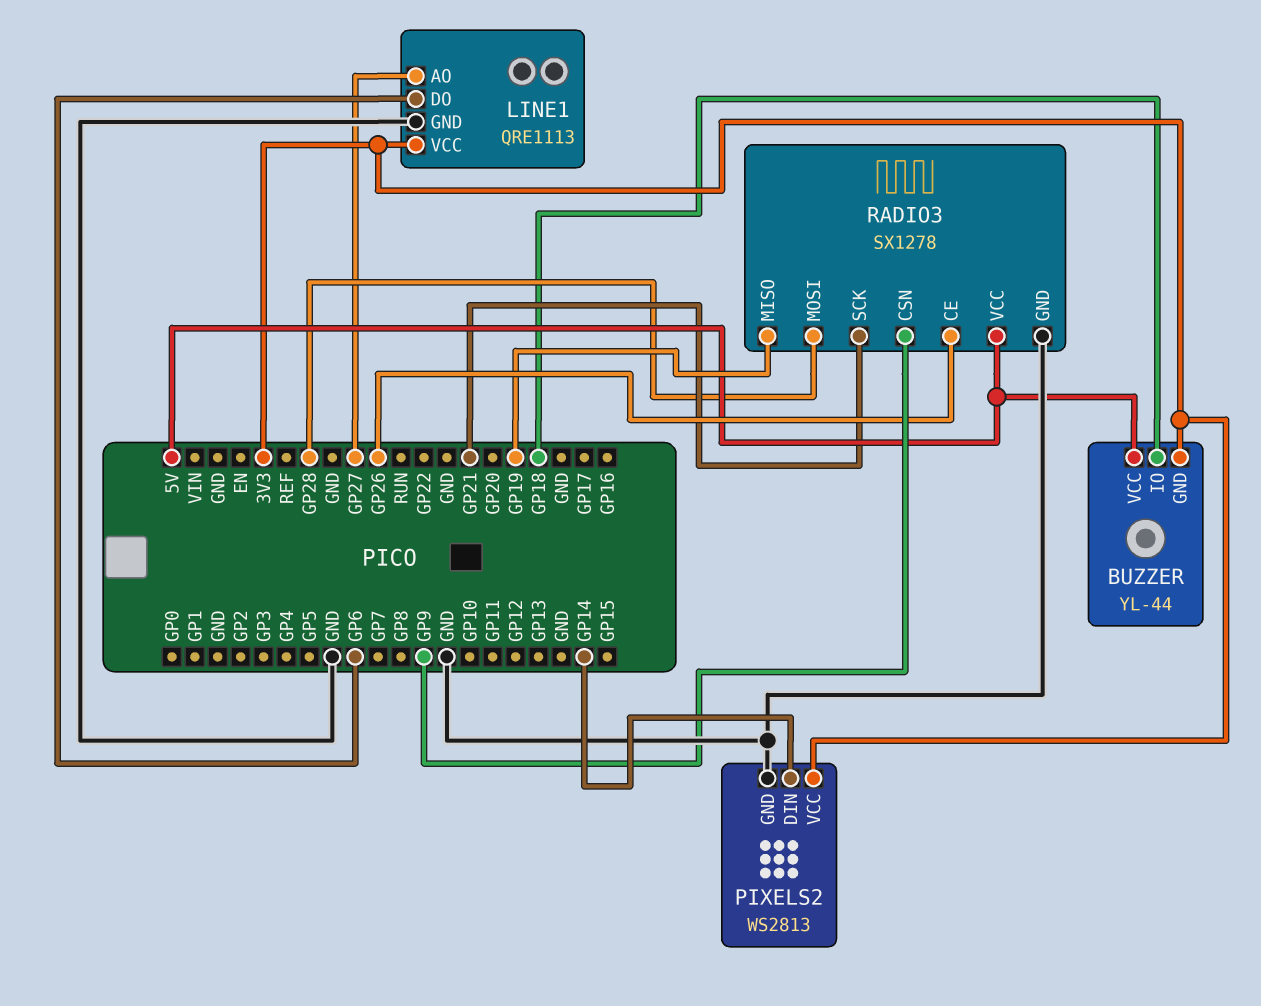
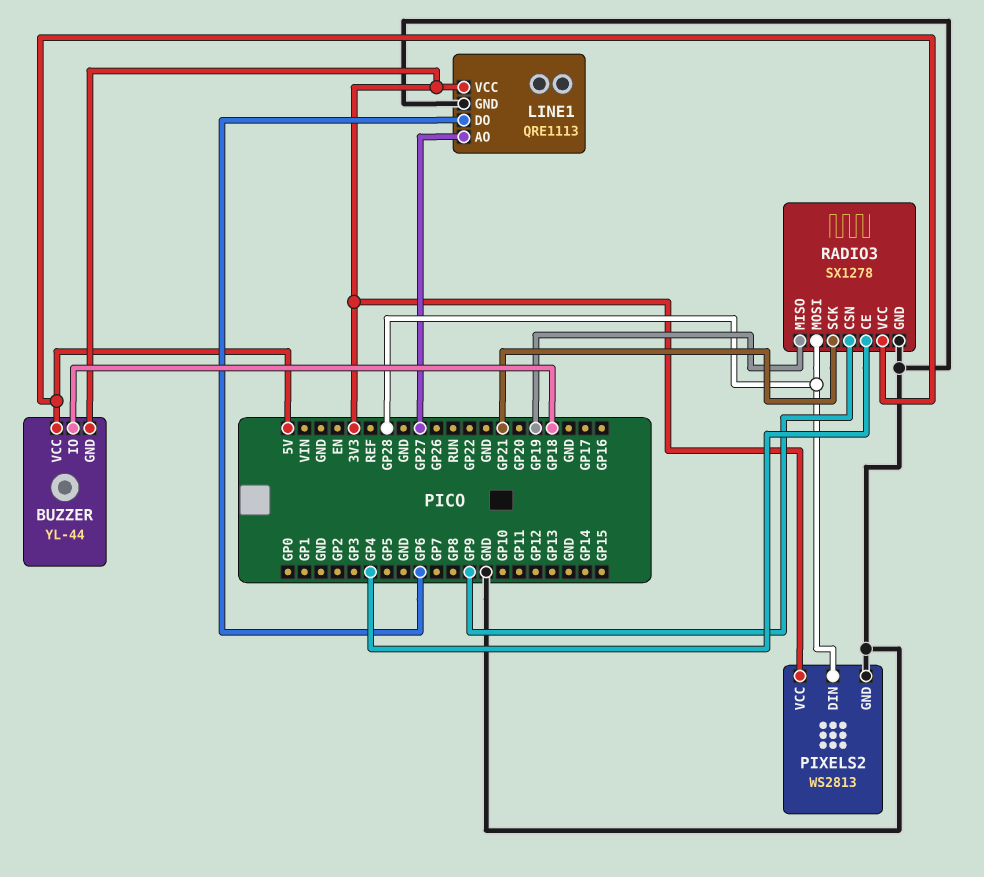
PIXELS2 pin DIN: GP14 -> GP28
RADIO3 pin CE: GP26 -> GP4

